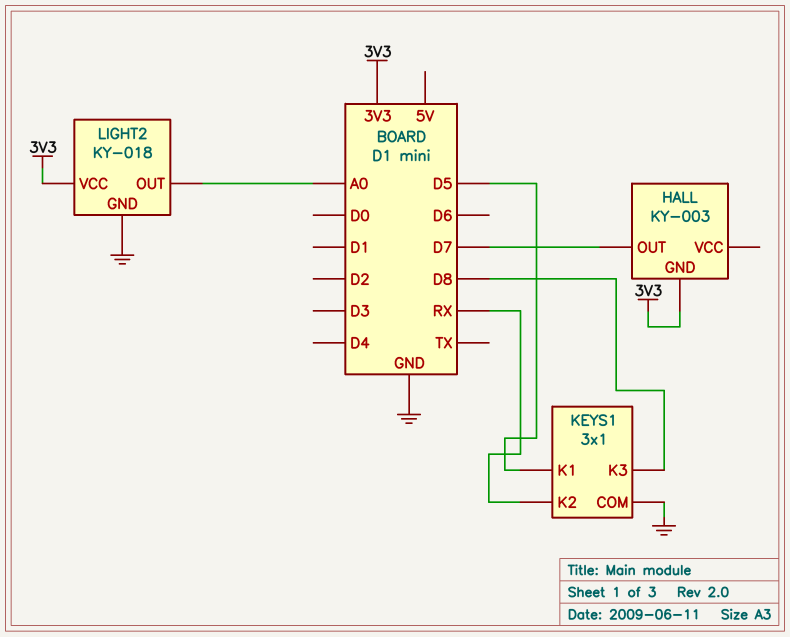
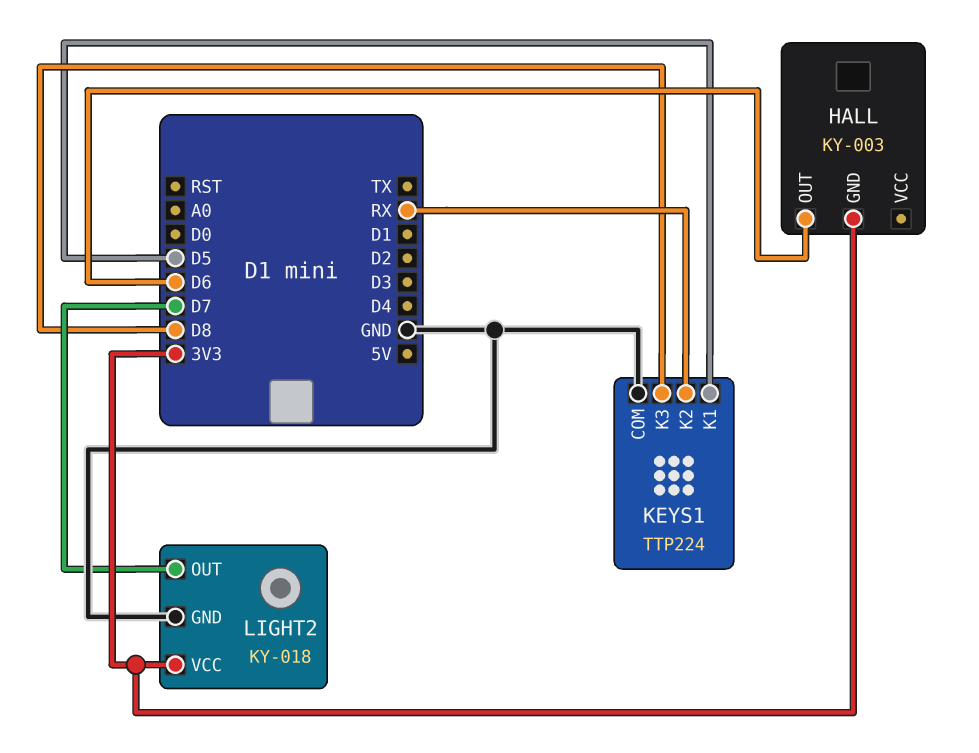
HALL pin OUT: D7 -> D6
KEYS1: 3x1 -> TTP224
LIGHT2 pin OUT: A0 -> D7

